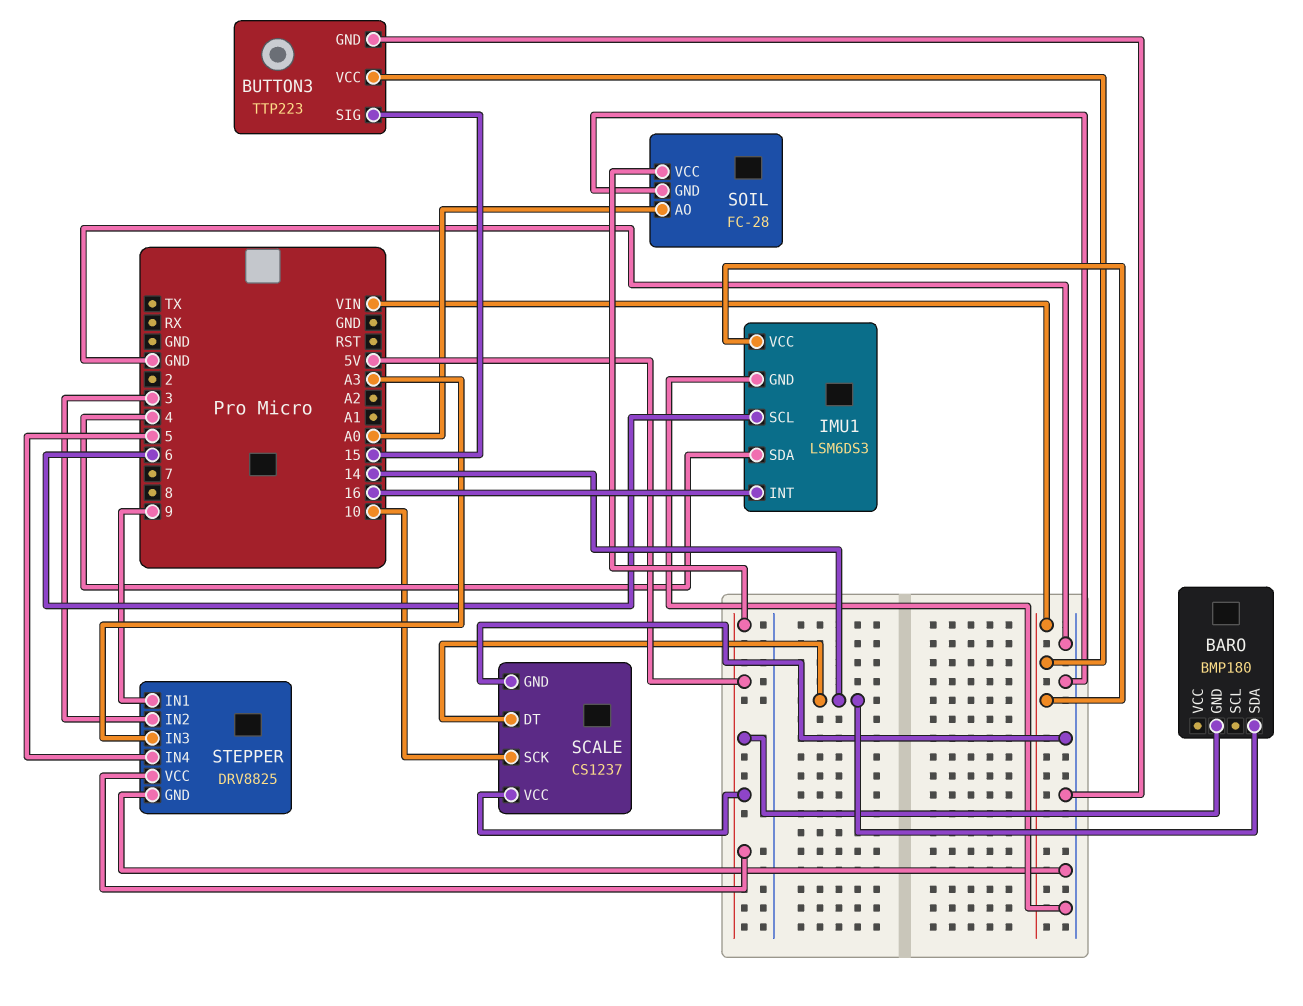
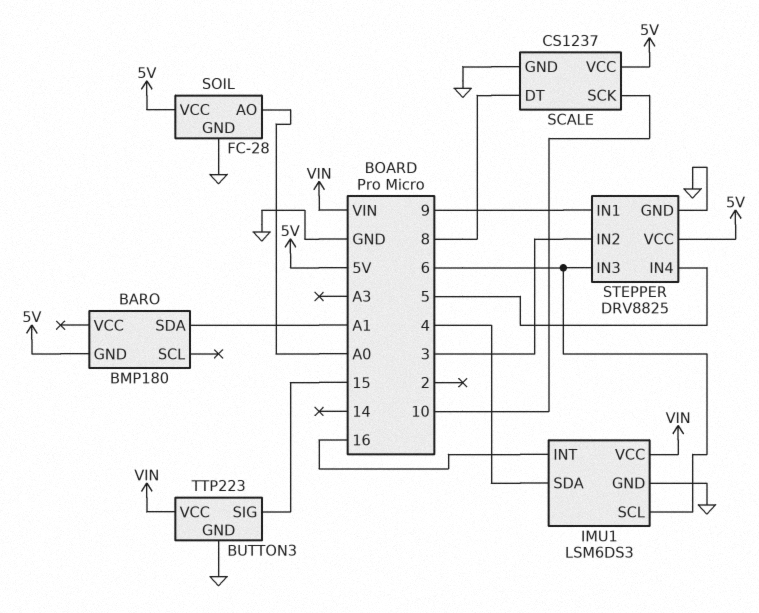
BARO pin SDA: 14 -> A1
SCALE pin DT: 14 -> 8
STEPPER pin IN3: A3 -> 6

